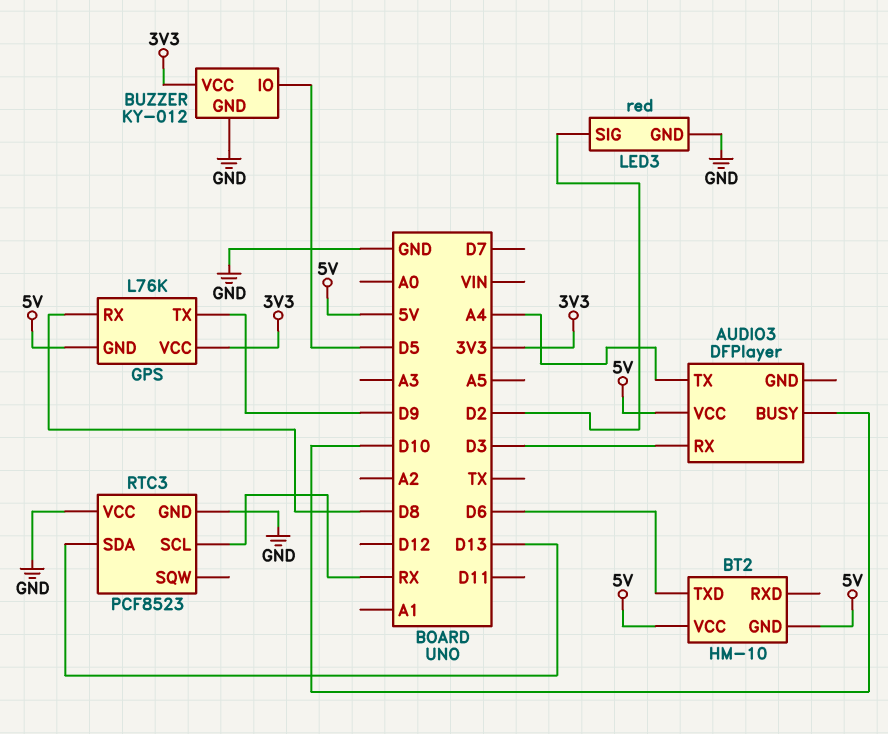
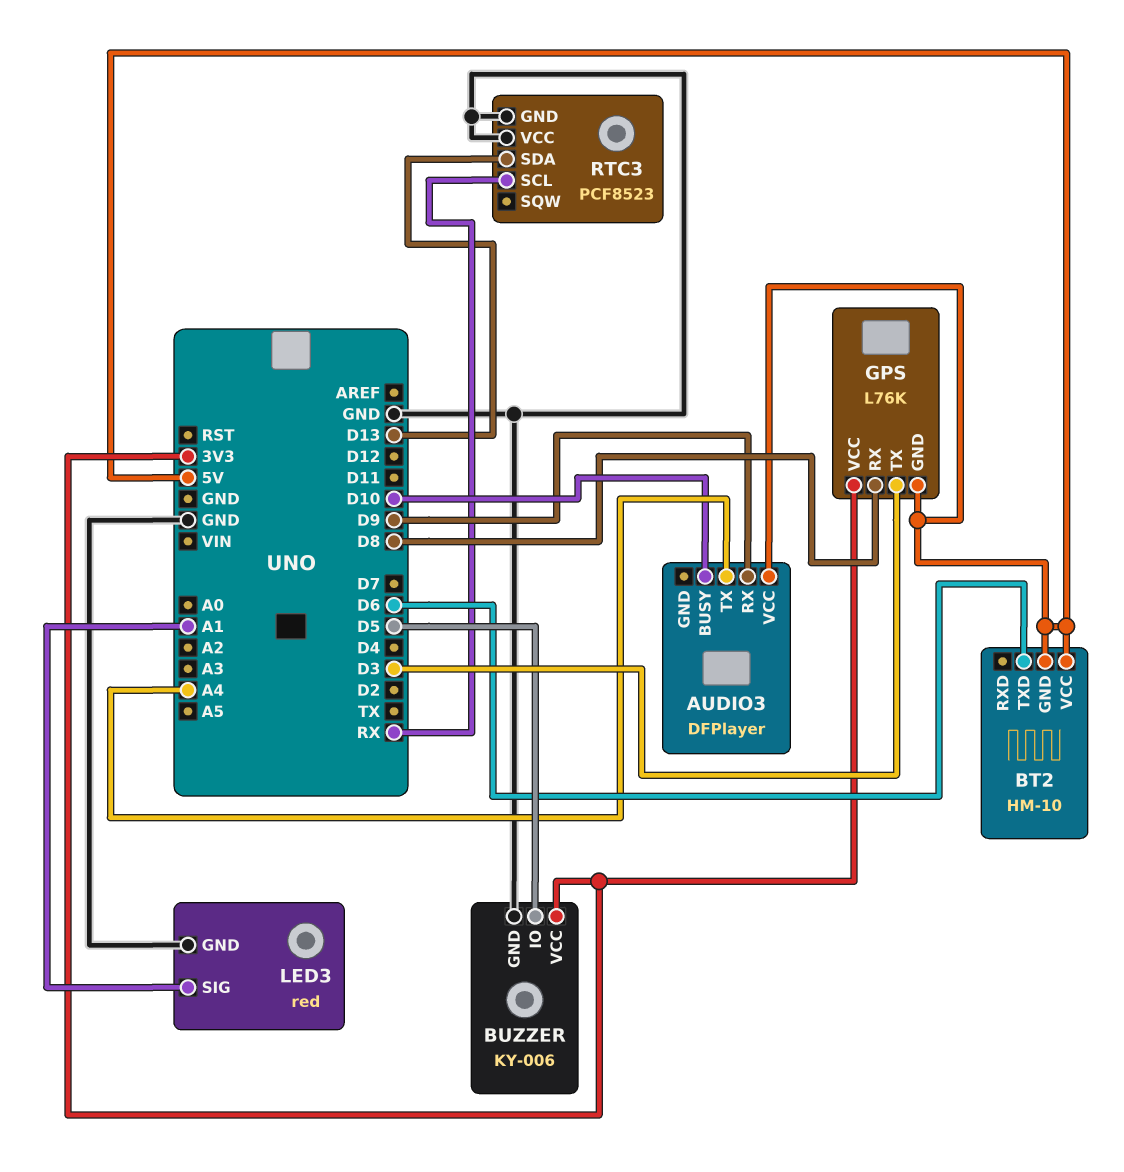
AUDIO3 pin RX: D3 -> D9
BUZZER: KY-012 -> KY-006
GPS pin TX: D9 -> D3
LED3 pin SIG: D2 -> A1

